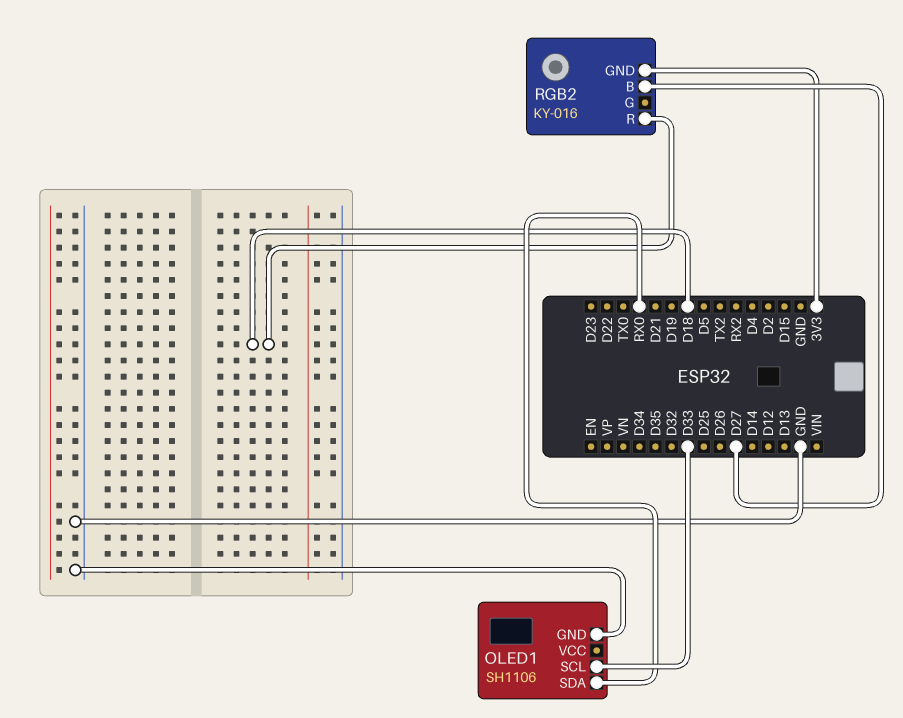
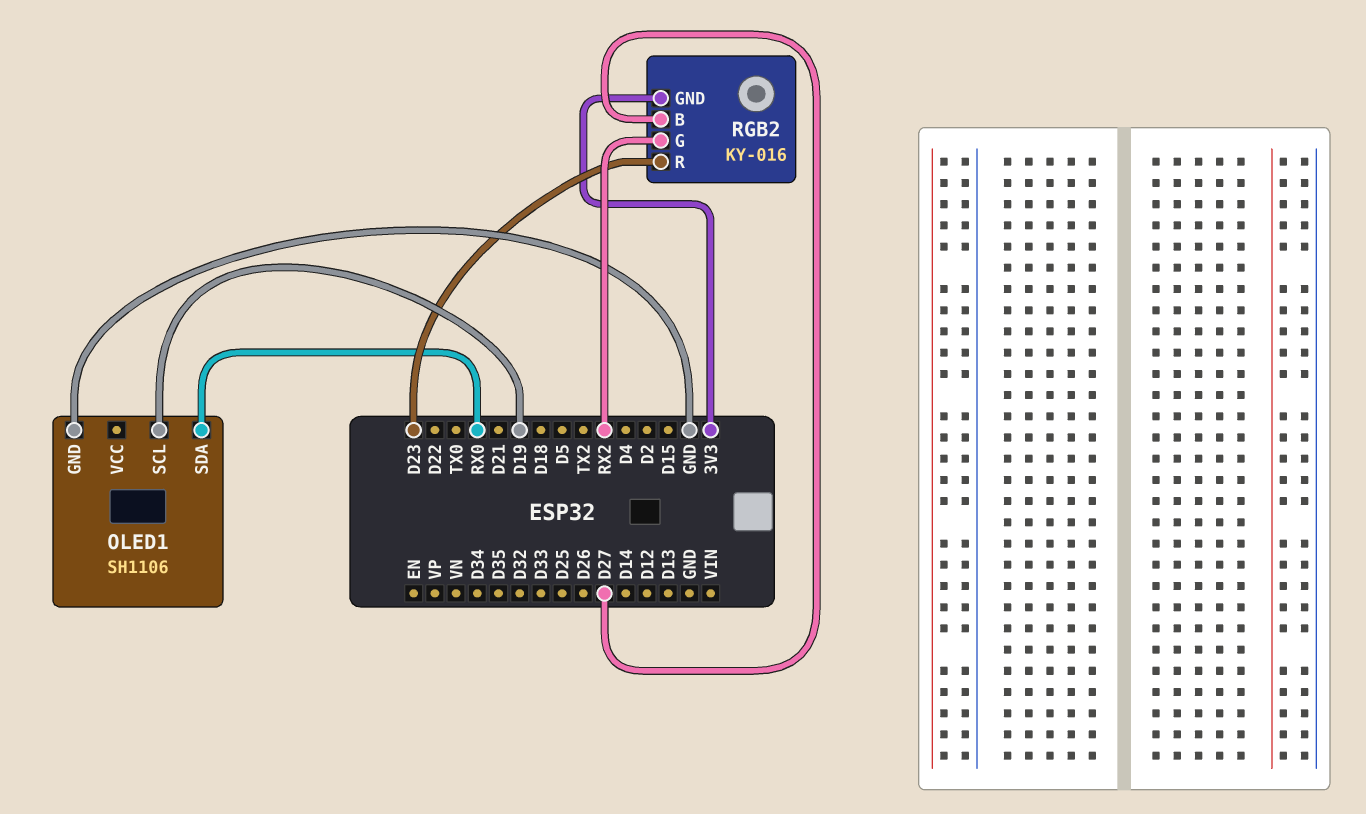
OLED1 pin SCL: D33 -> D19
RGB2 pin G: none -> RX2
RGB2 pin R: D18 -> D23

